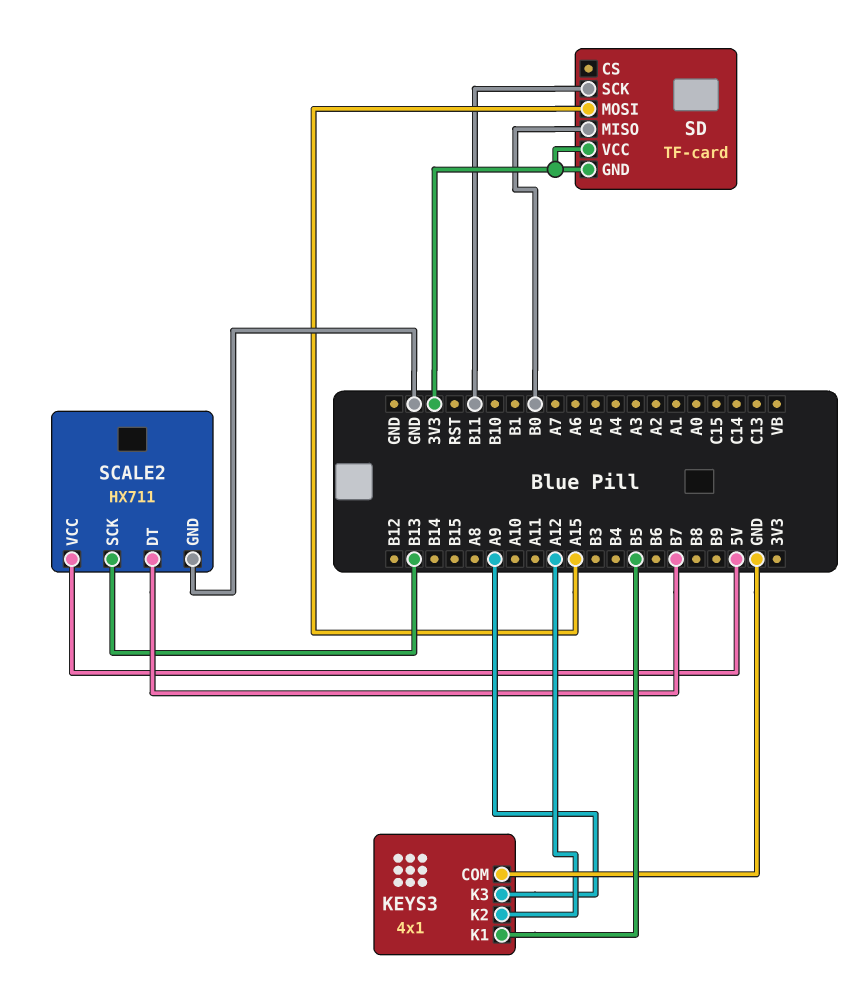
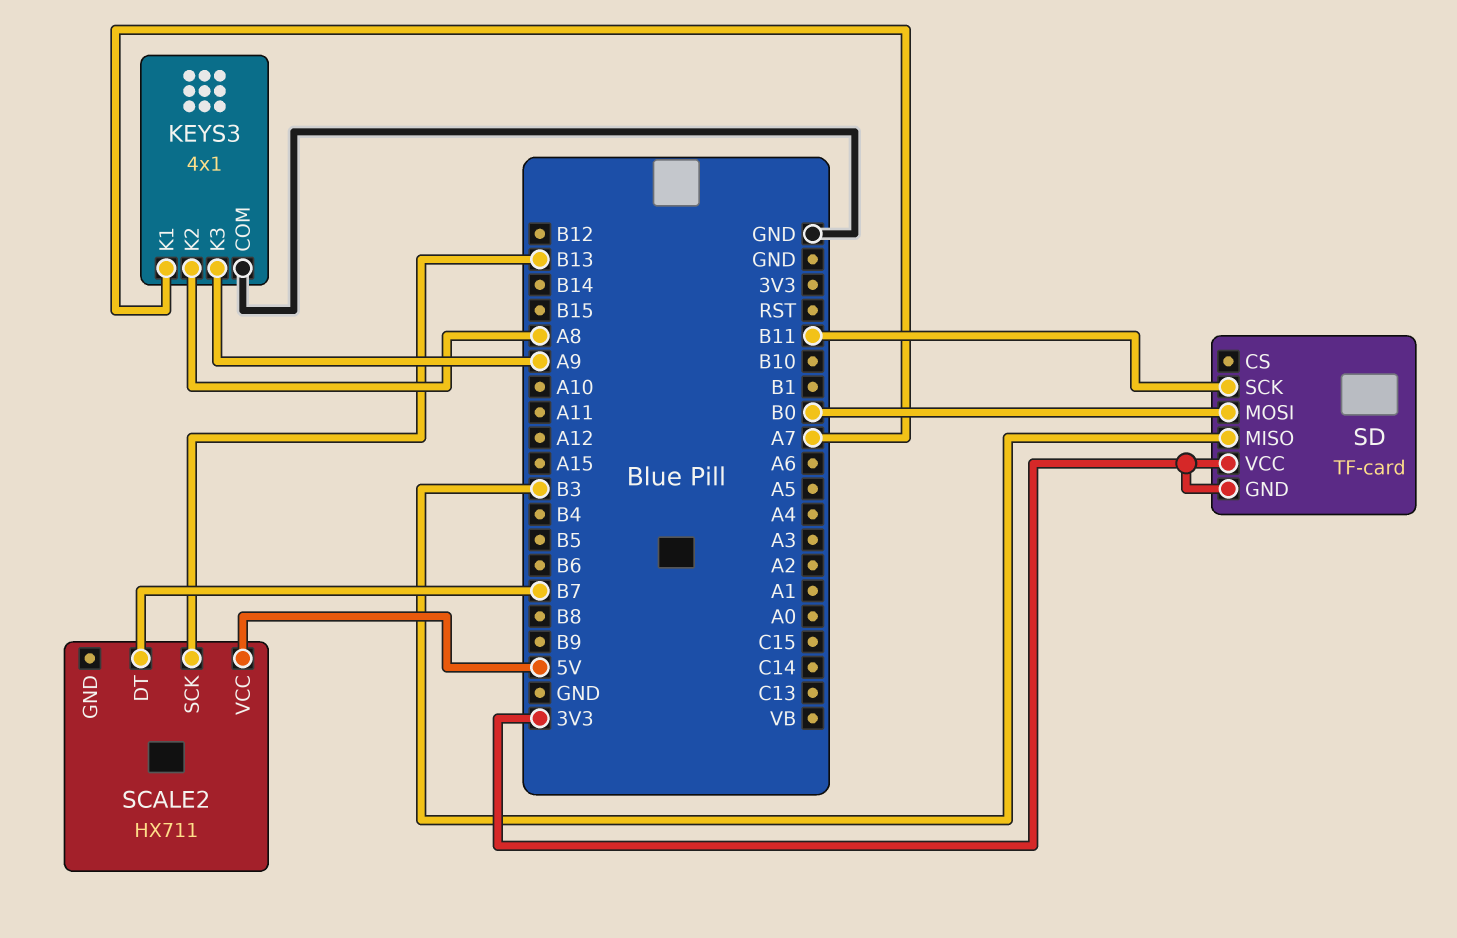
KEYS3 pin K1: B5 -> A7
KEYS3 pin K2: A12 -> A8
SCALE2 pin GND: GND -> none
SD pin MISO: B0 -> B3
SD pin MOSI: A15 -> B0

